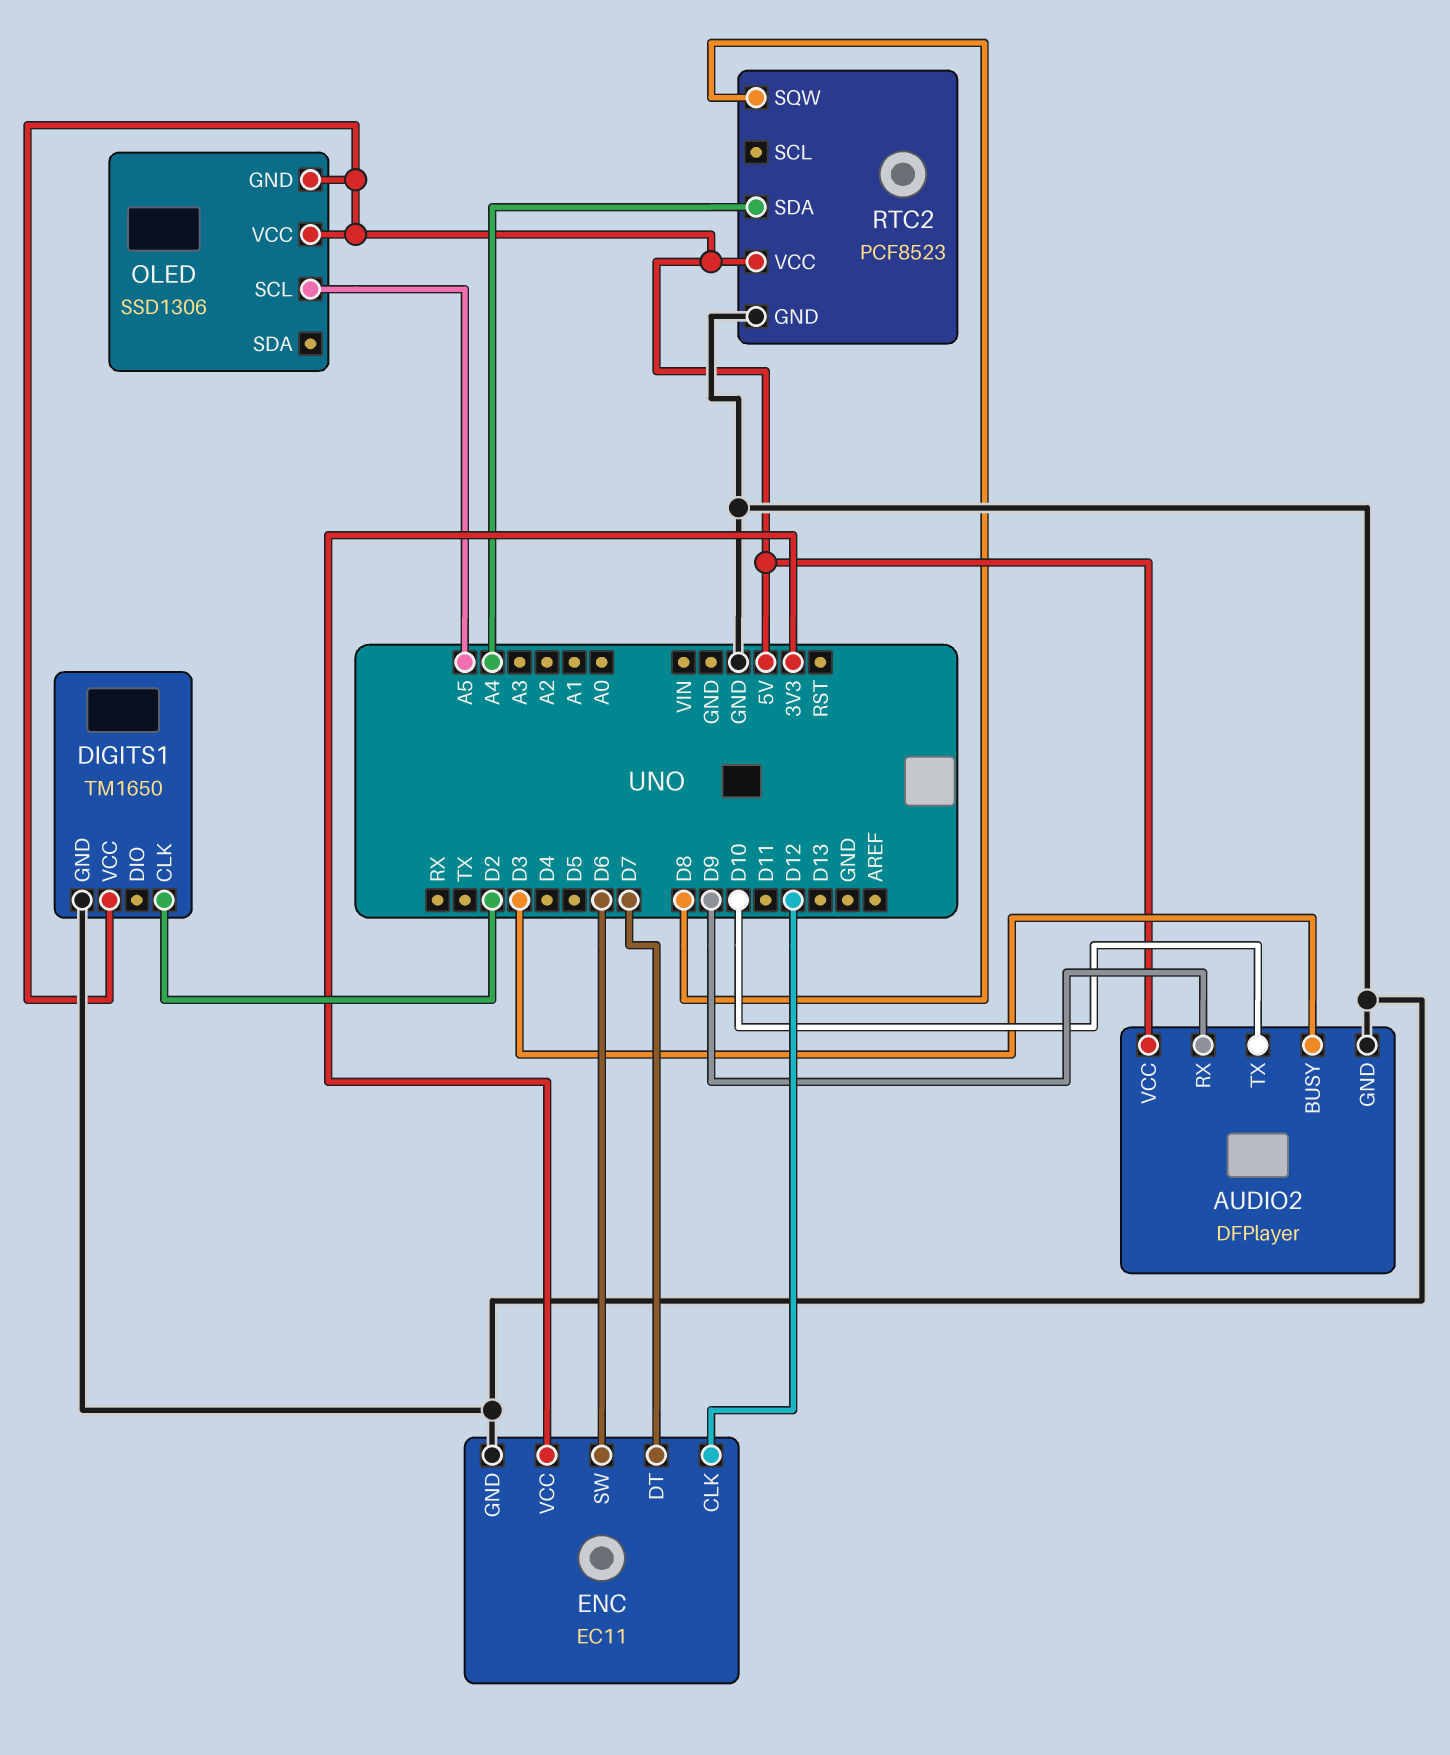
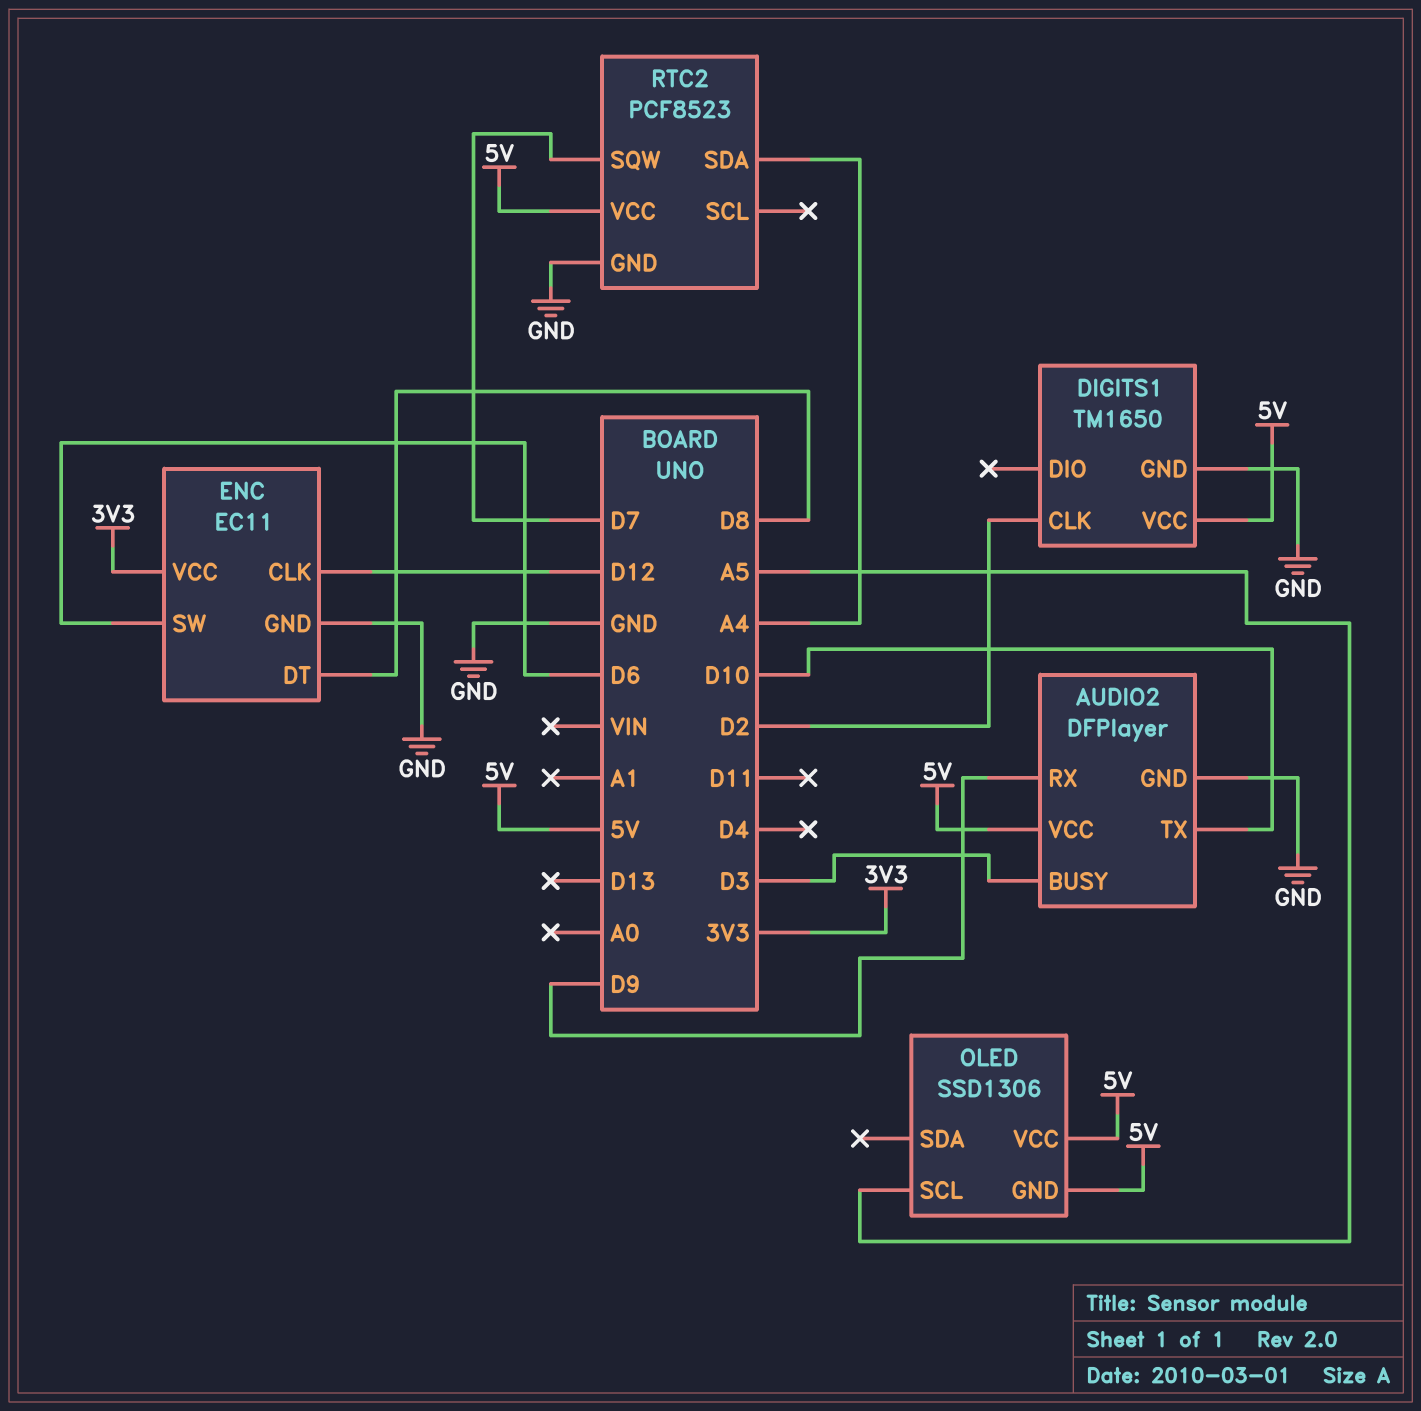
ENC pin DT: D7 -> D8
RTC2 pin SQW: D8 -> D7

